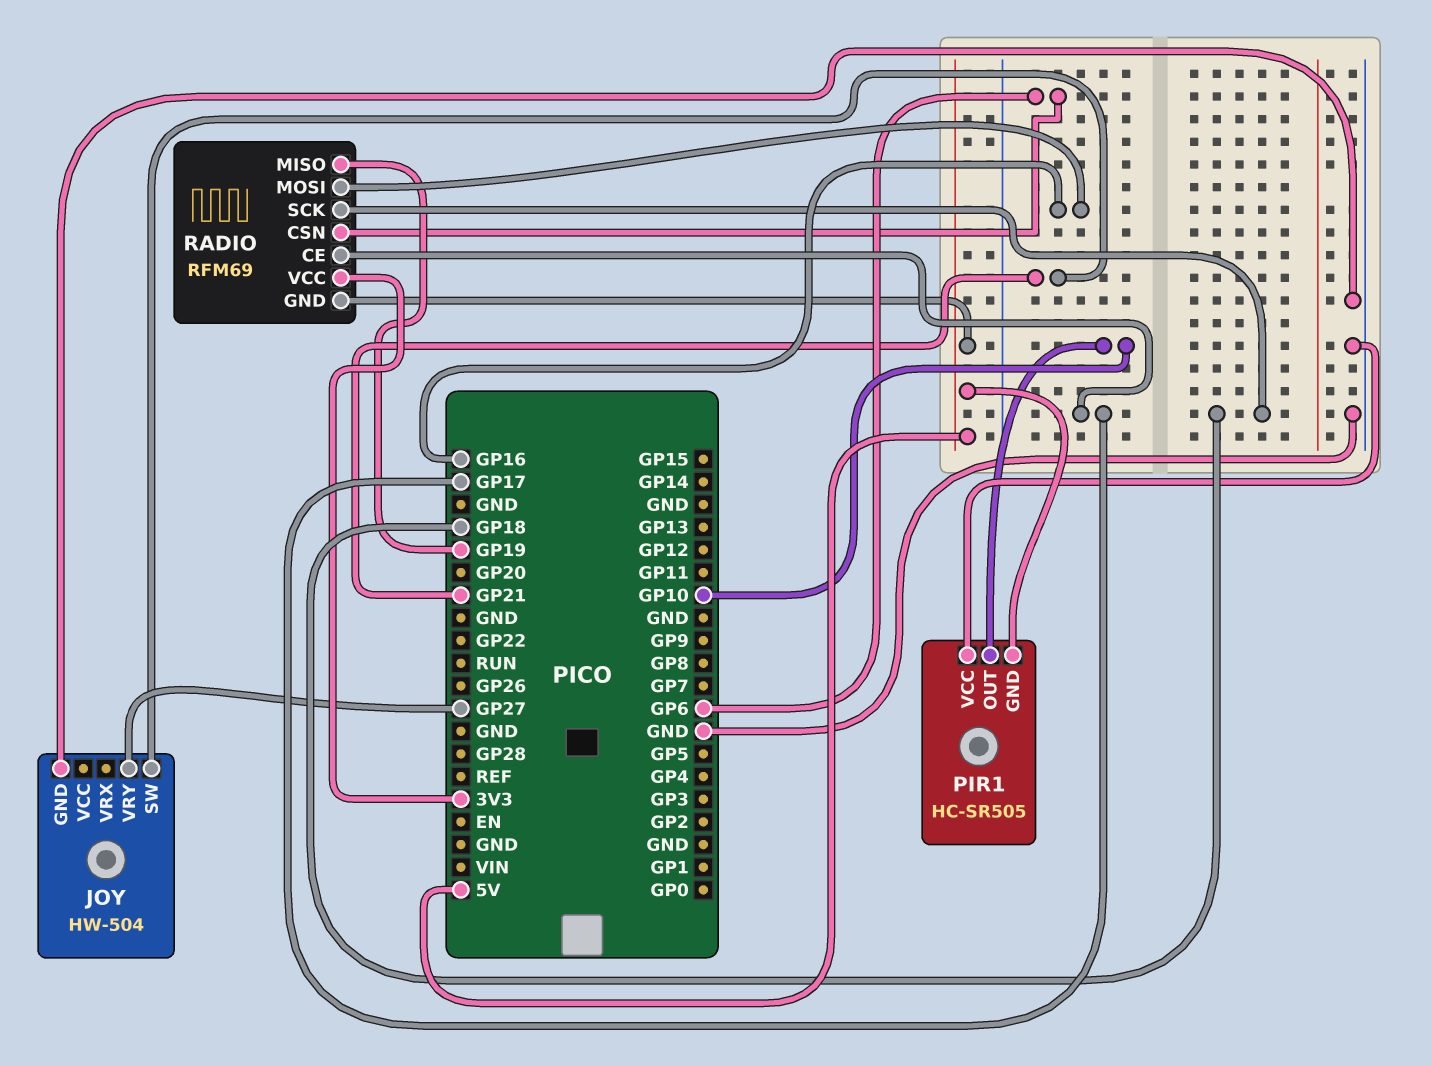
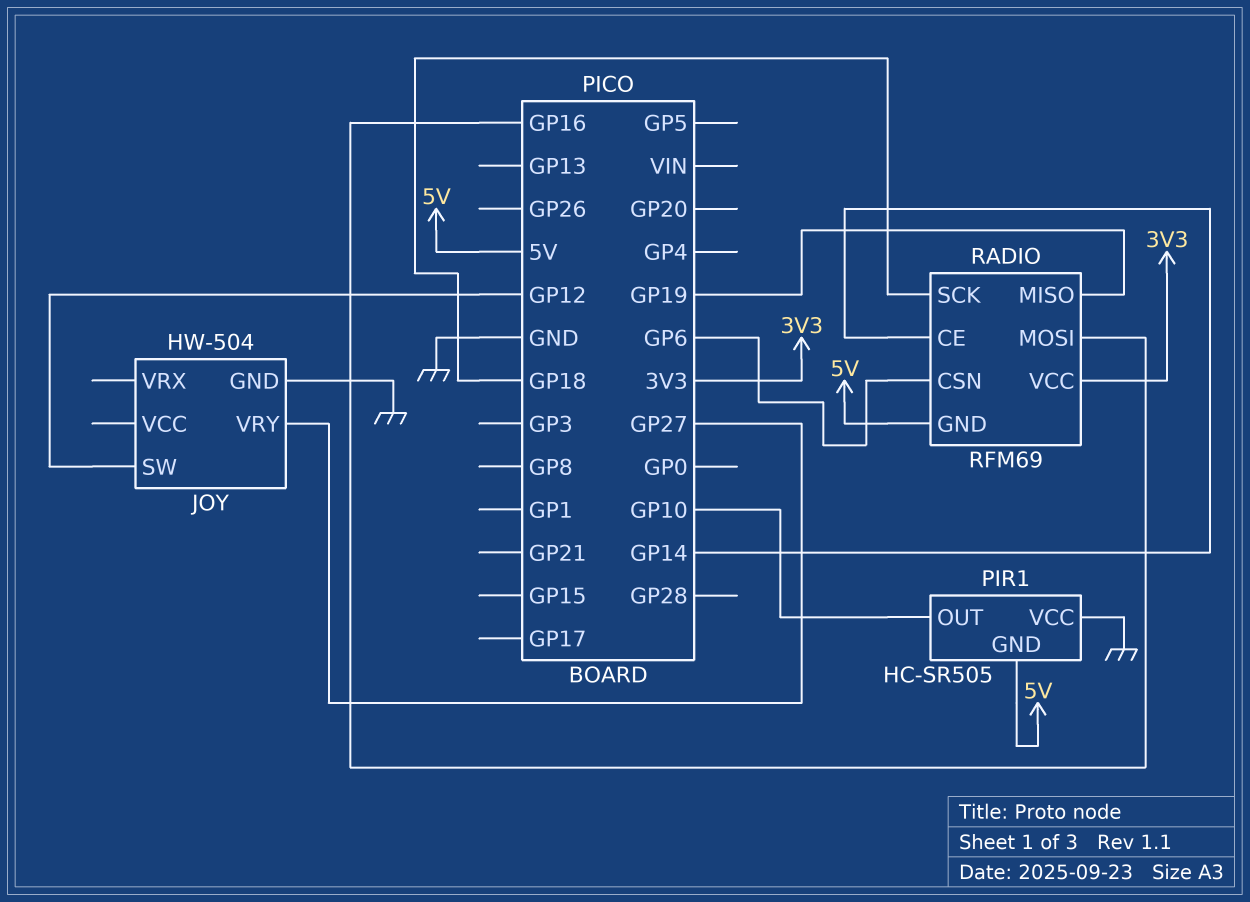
JOY pin SW: GP21 -> GP12
RADIO pin CE: GP17 -> GP14

